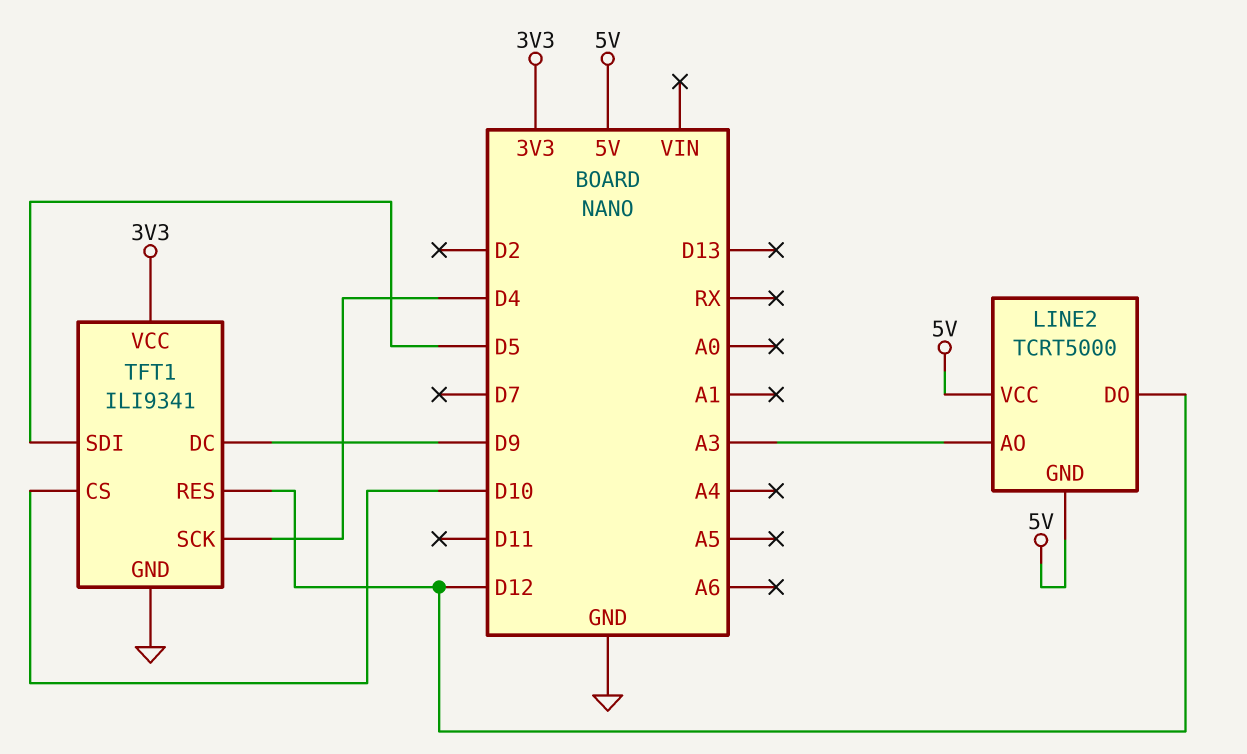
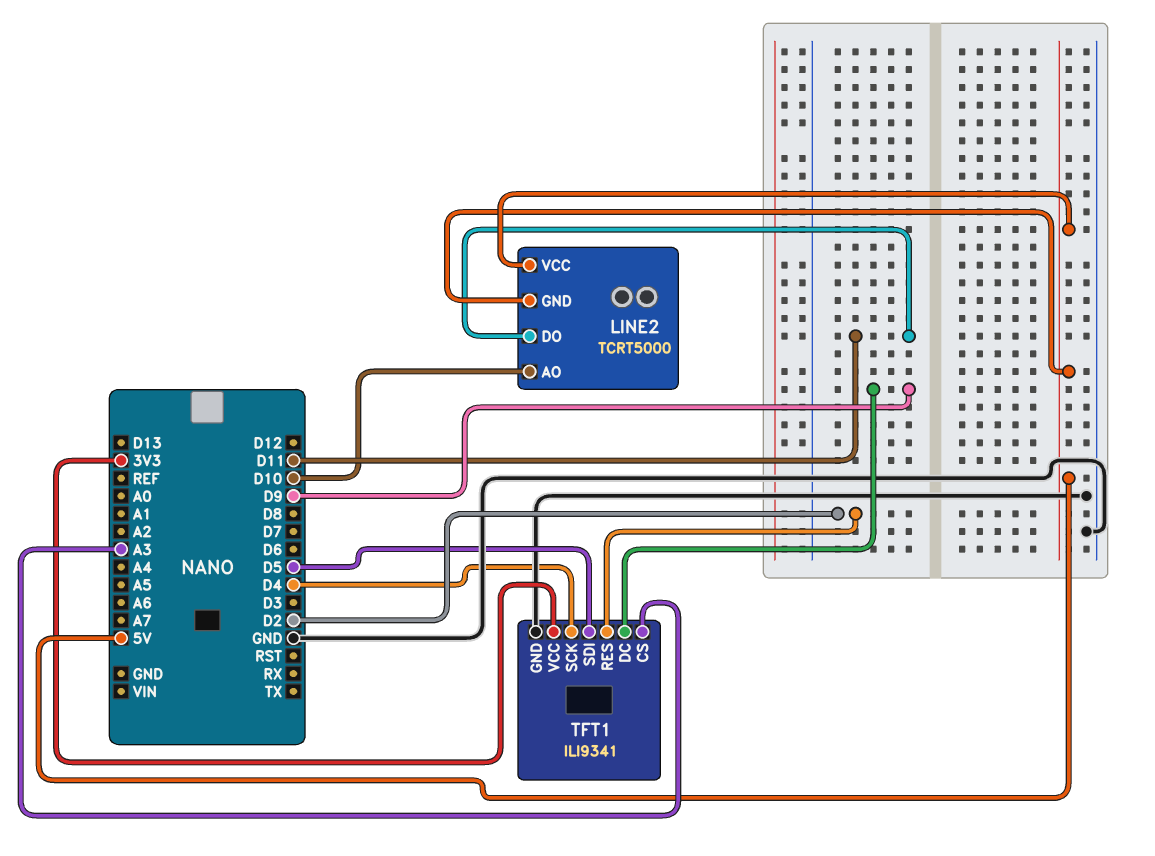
LINE2 pin AO: A3 -> D10
LINE2 pin DO: D12 -> D11
TFT1 pin CS: D10 -> A3
TFT1 pin RES: D12 -> D2

